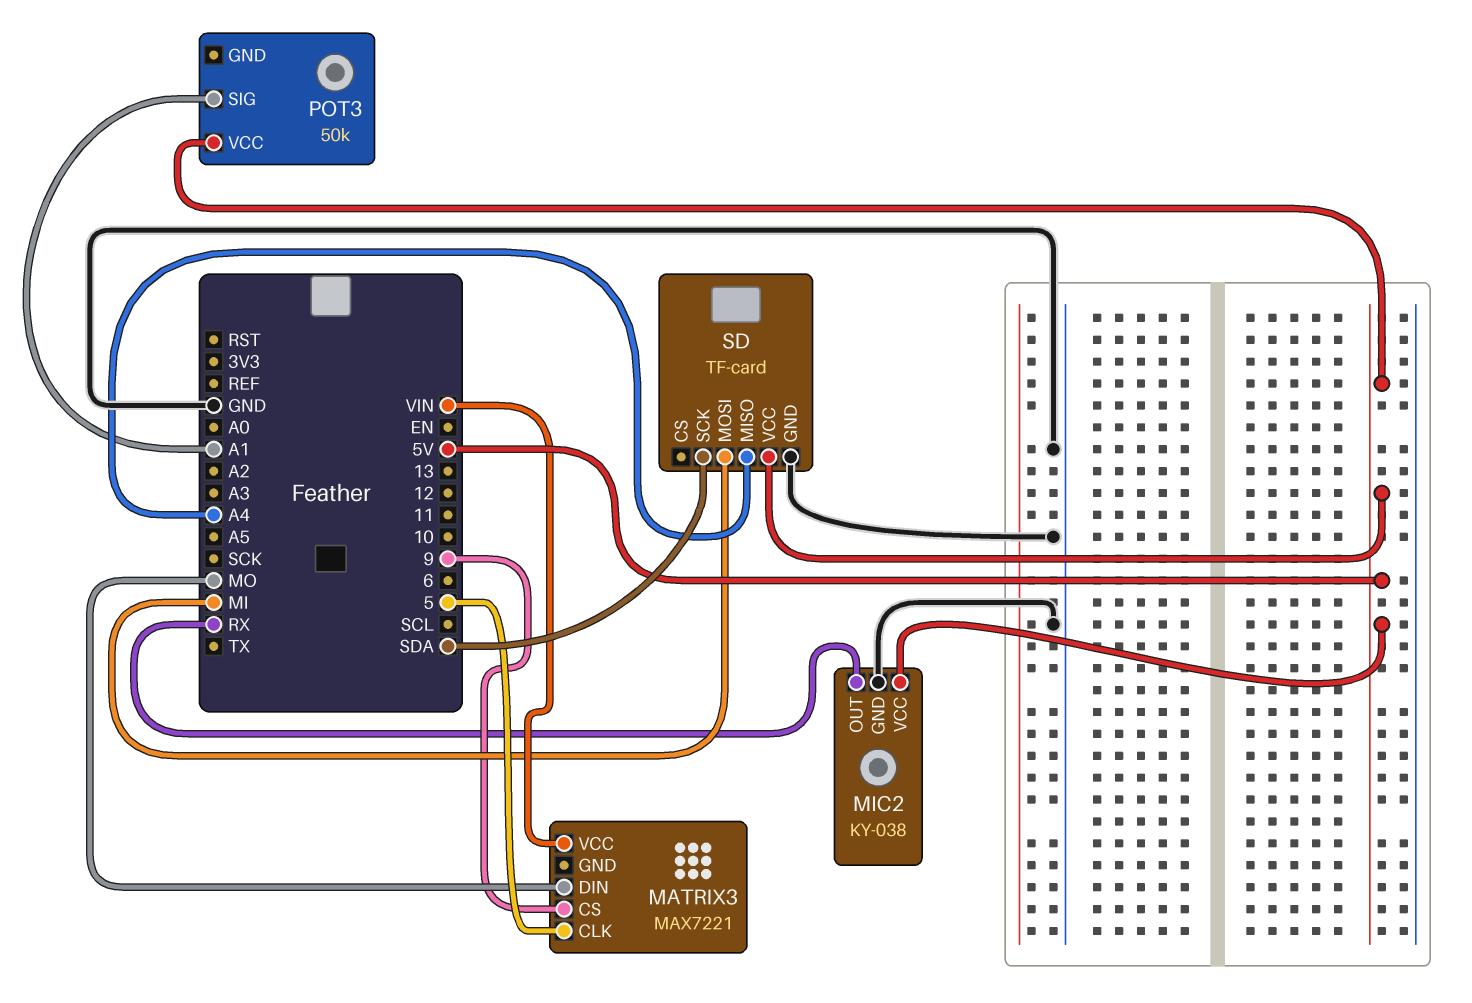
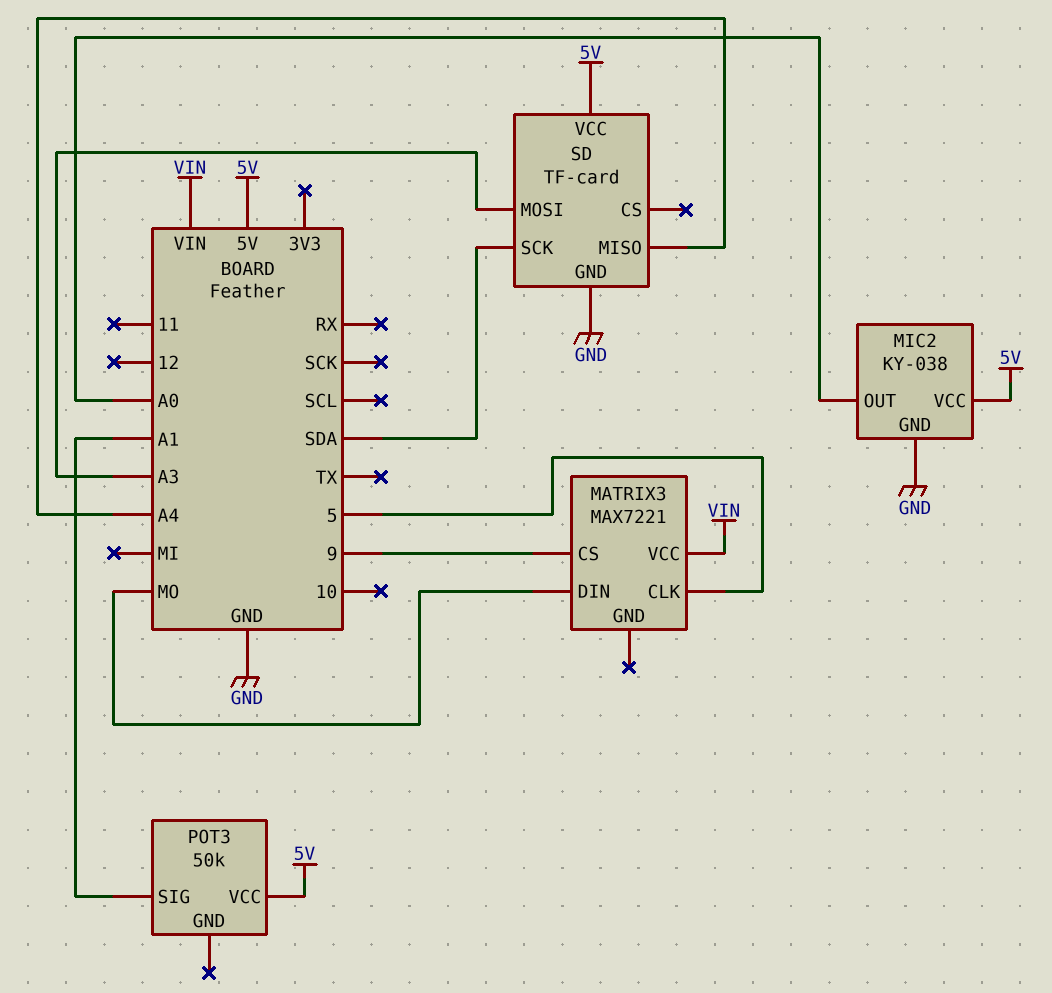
MIC2 pin OUT: RX -> A0
SD pin MOSI: MI -> A3

